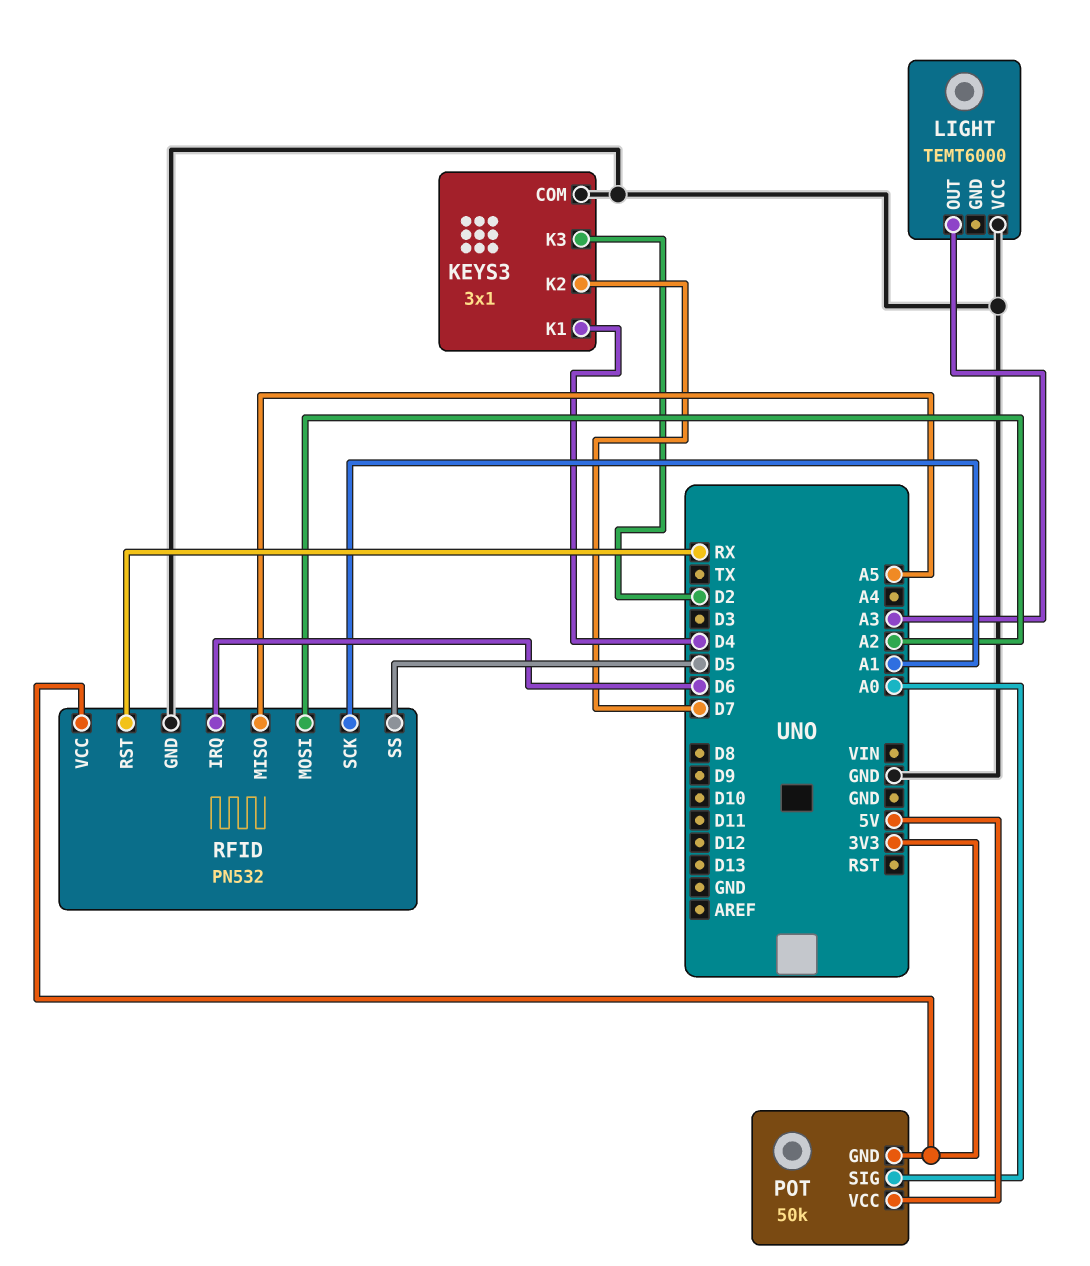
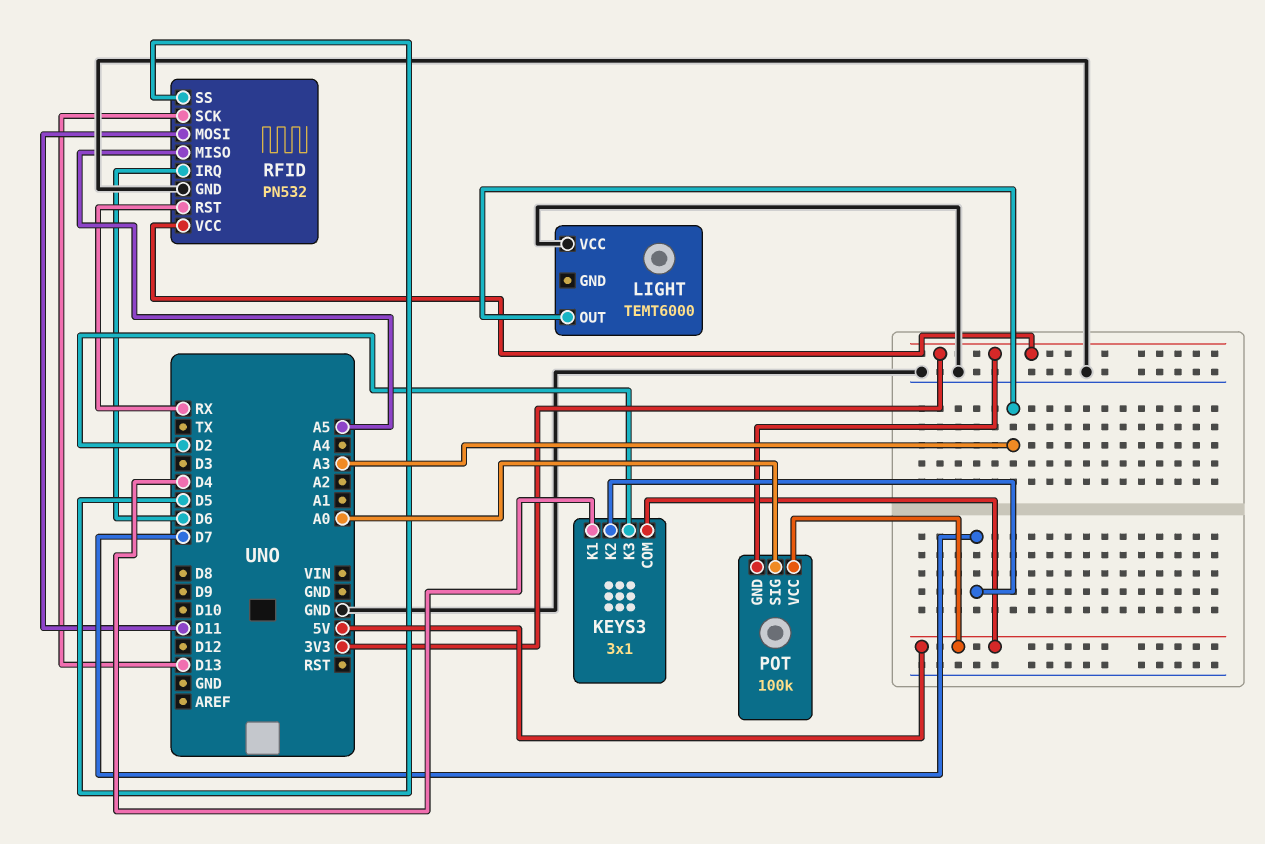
KEYS3 pin COM: GND -> 5V
POT: 50k -> 100k
RFID pin MOSI: A2 -> D11
RFID pin SCK: A1 -> D13

